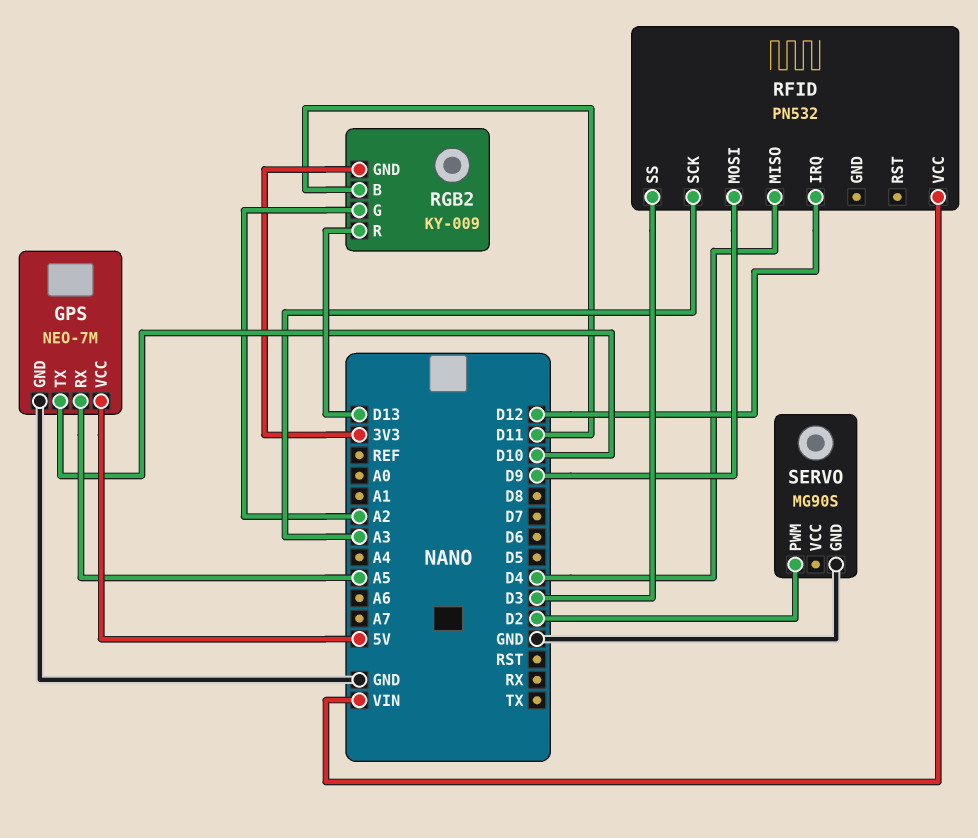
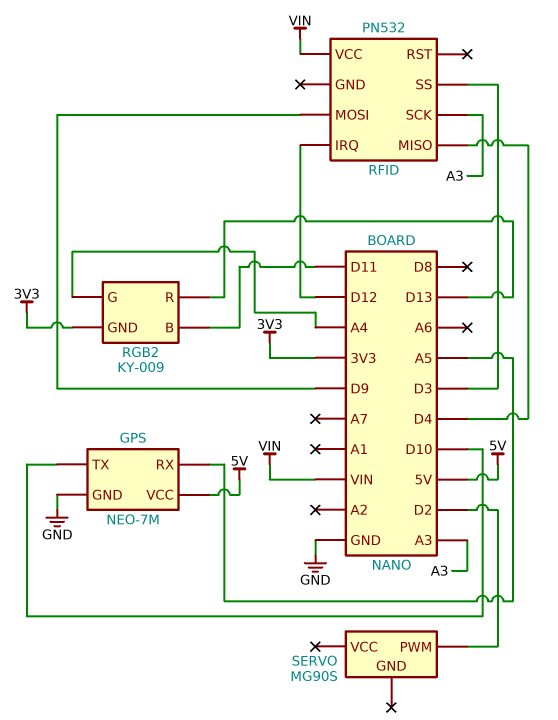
RGB2 pin G: A2 -> A4
SERVO pin GND: GND -> none

